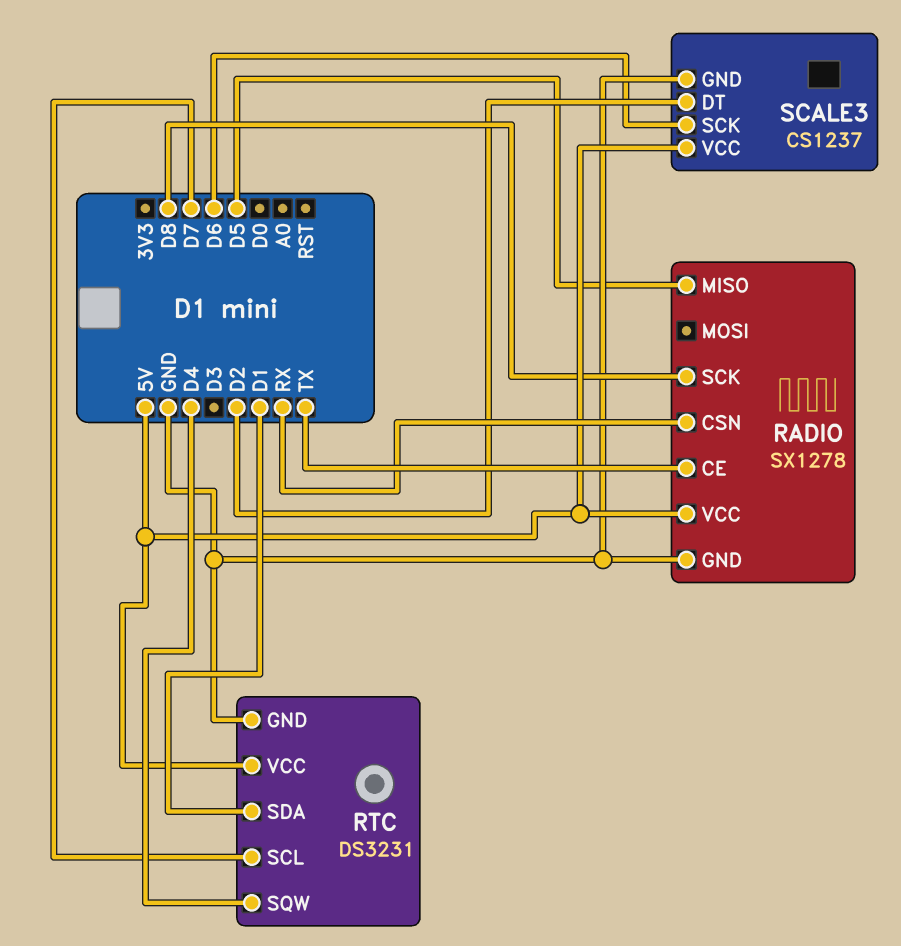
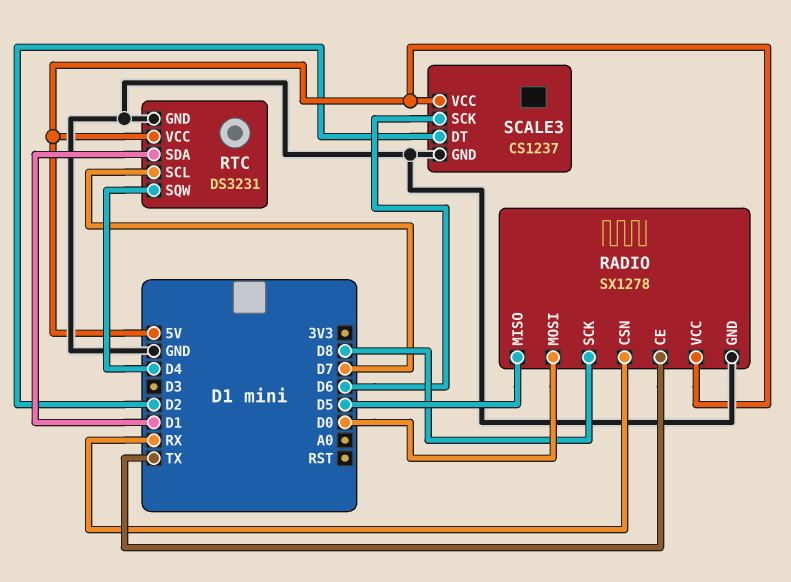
RADIO pin MOSI: none -> D0

